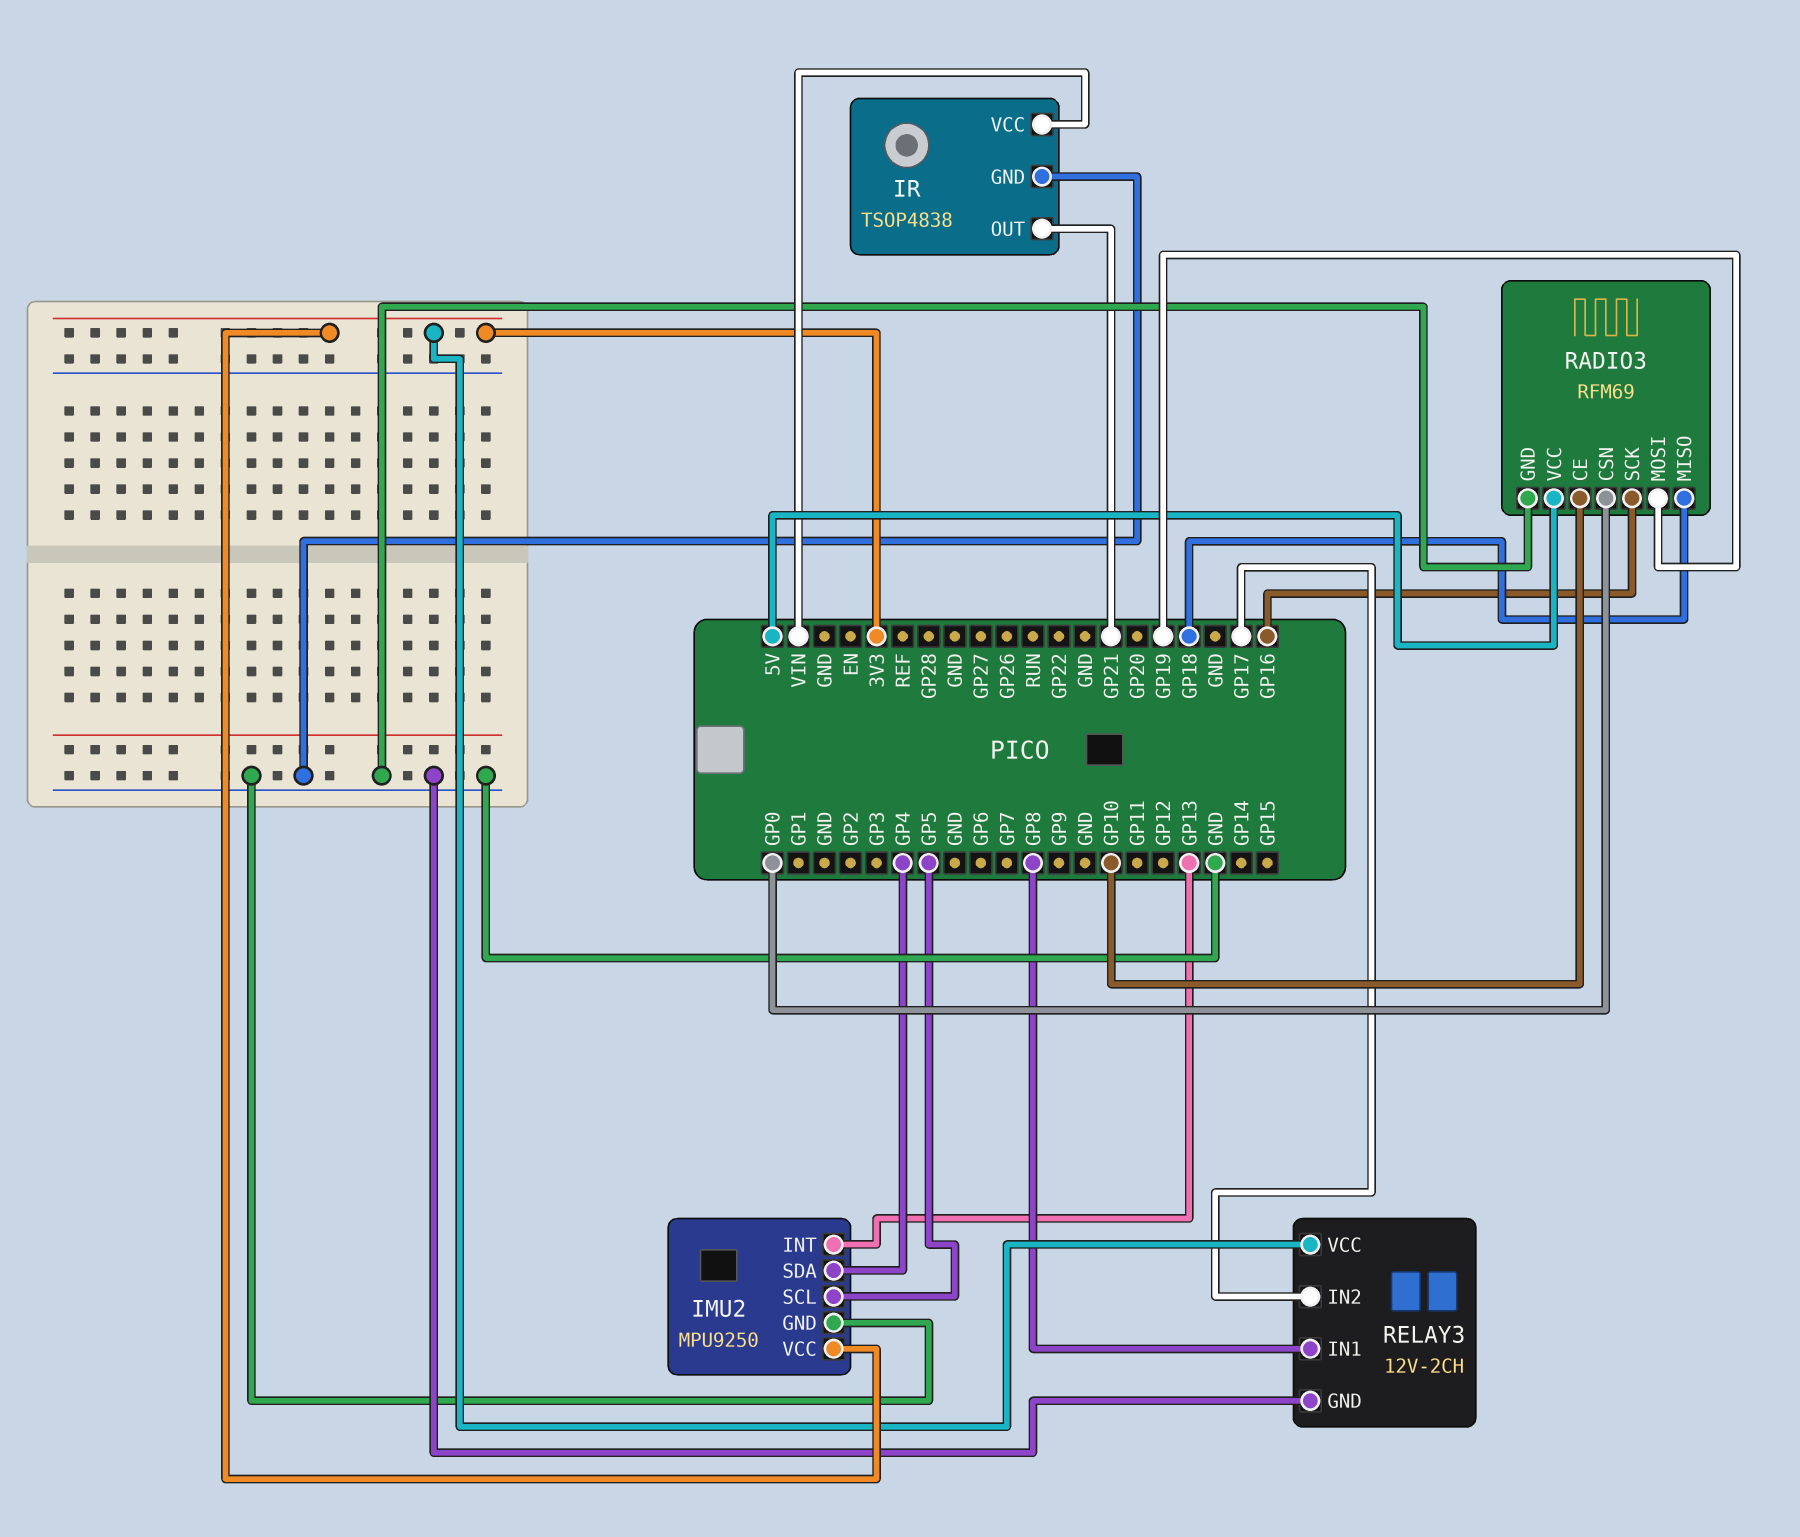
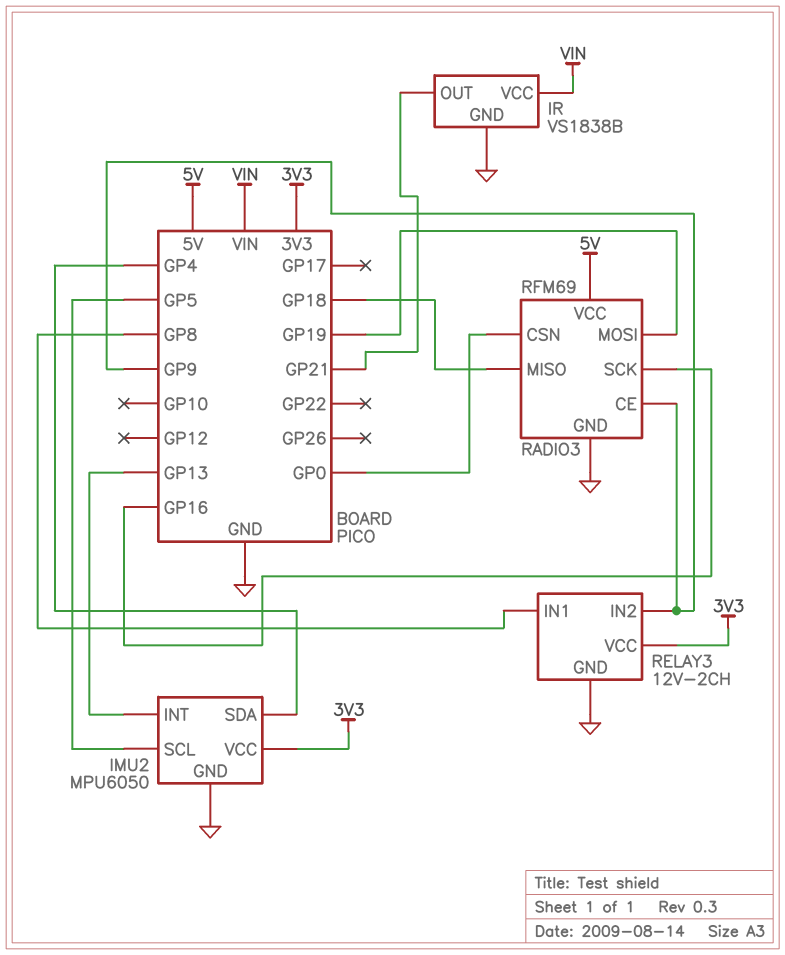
IMU2: MPU9250 -> MPU6050
IR: TSOP4838 -> VS1838B
RADIO3 pin CE: GP10 -> GP9
RELAY3 pin IN2: GP17 -> GP9

